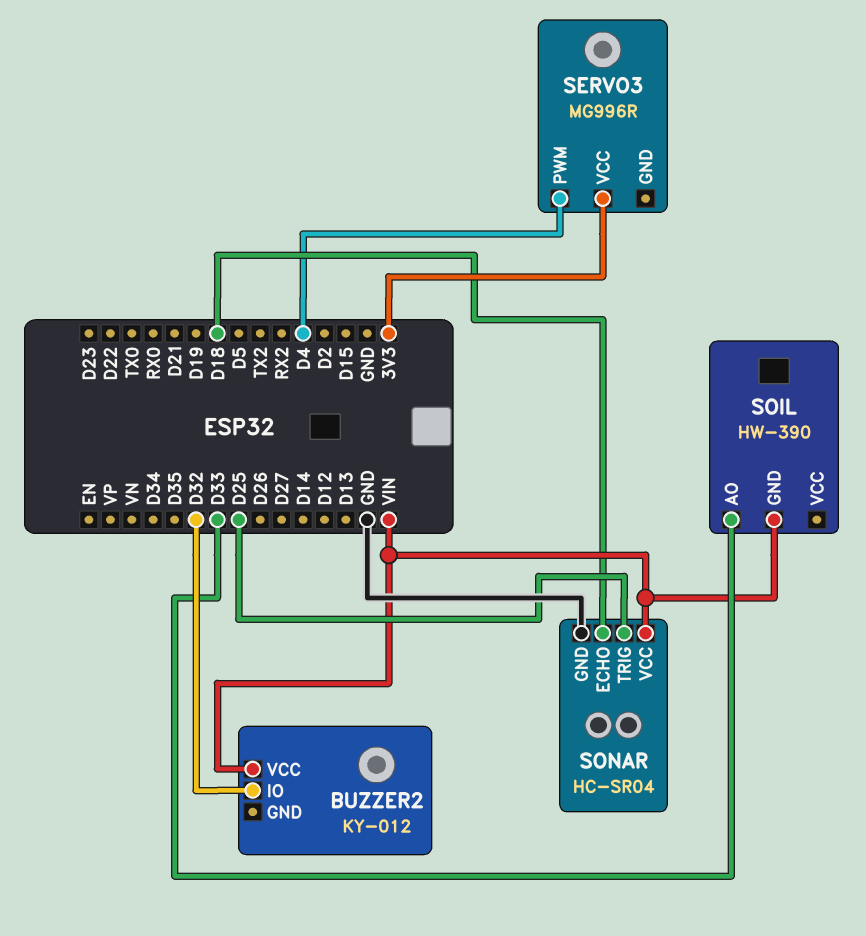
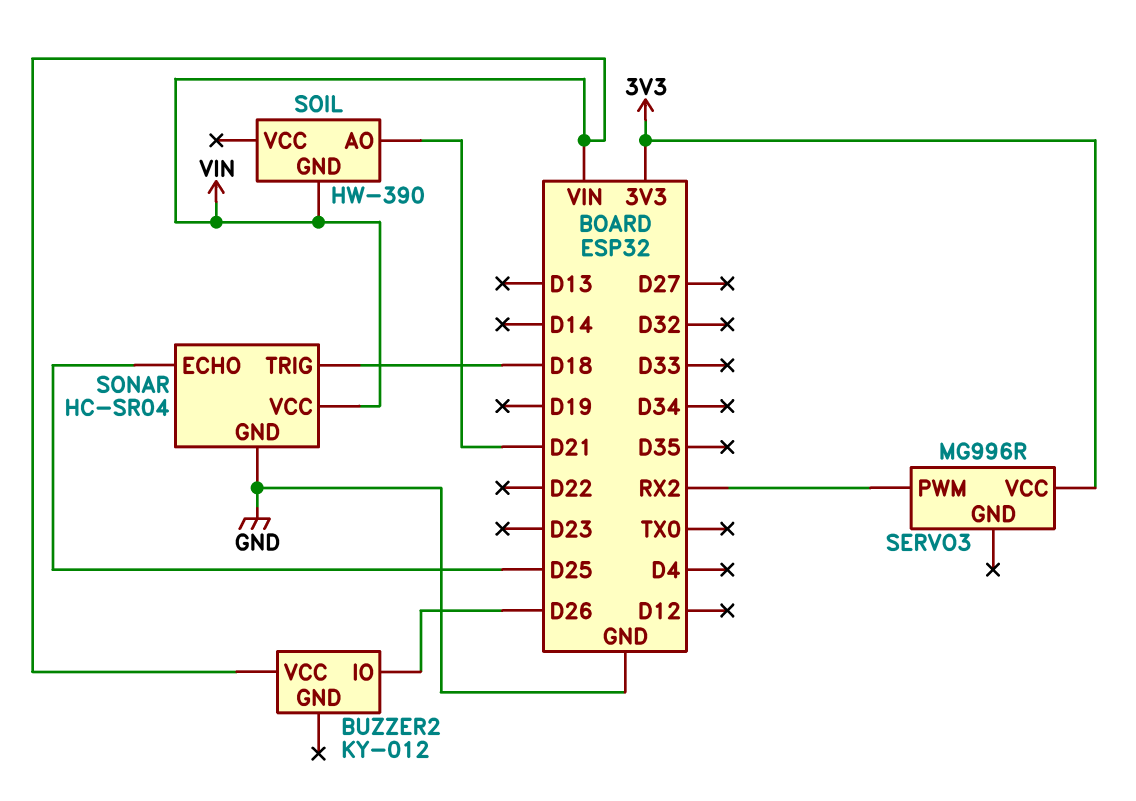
BUZZER2 pin IO: D32 -> D26
SERVO3 pin PWM: D4 -> RX2
SOIL pin AO: D33 -> D21
SONAR pin ECHO: D18 -> D25
SONAR pin TRIG: D25 -> D18

